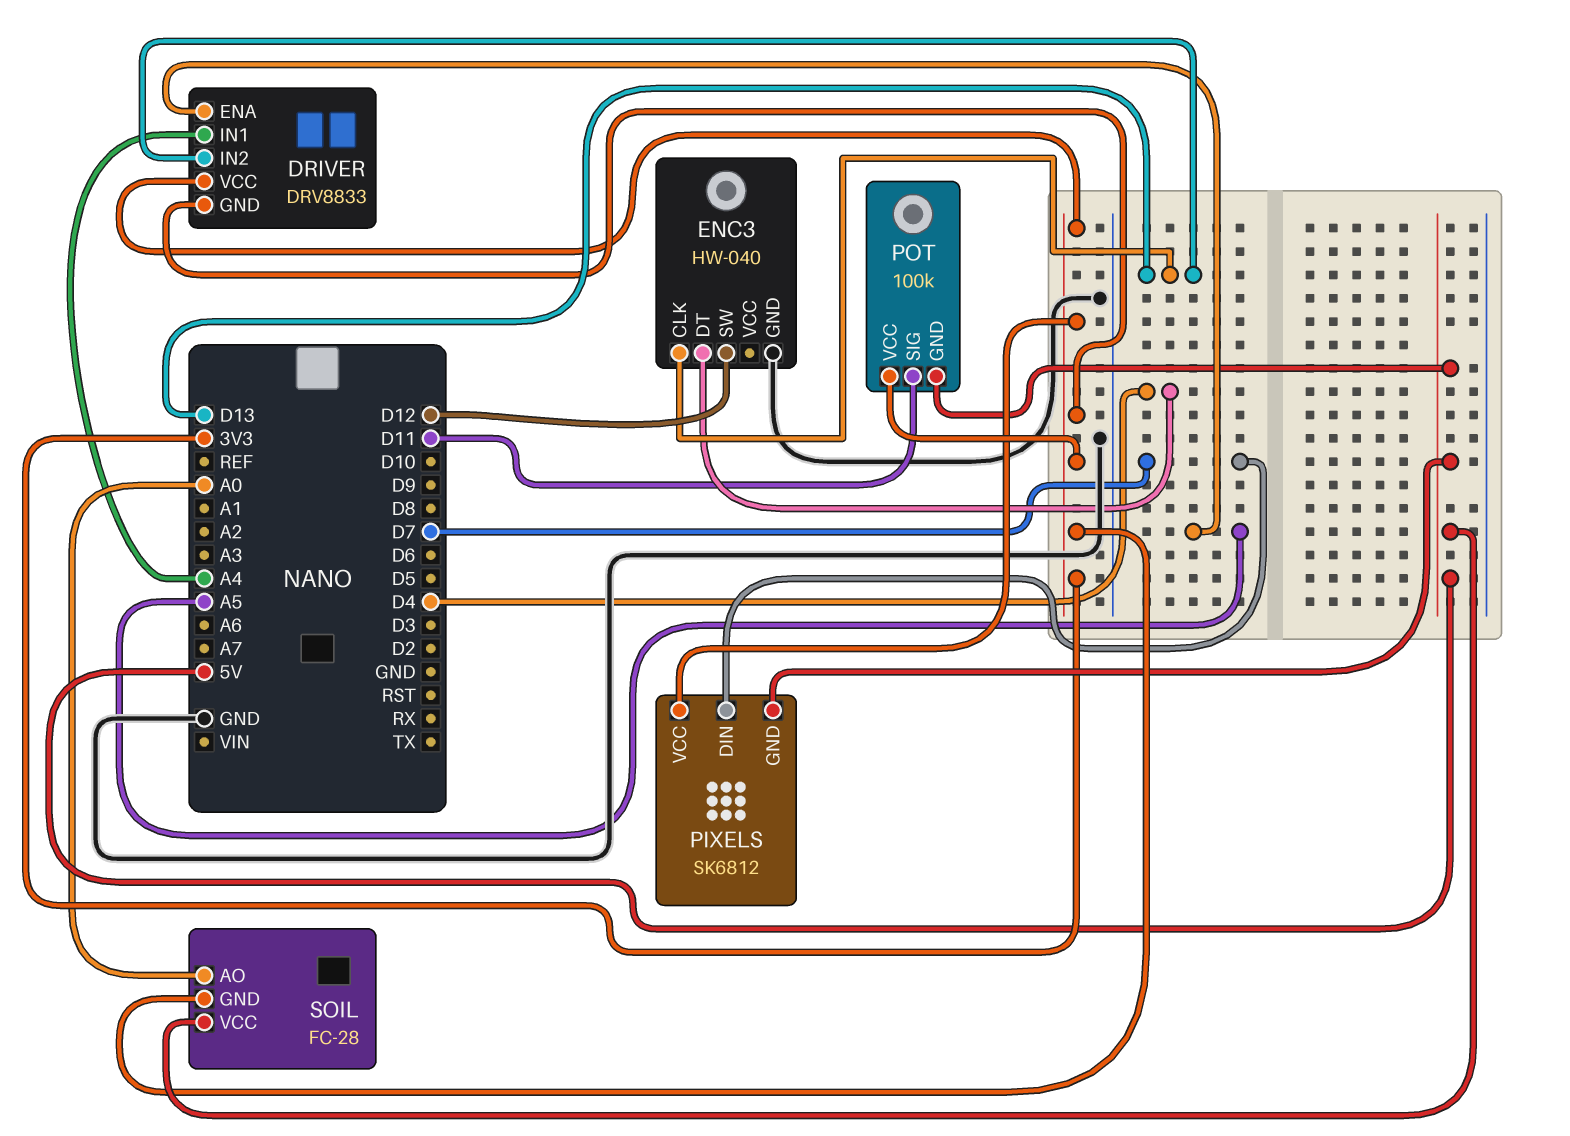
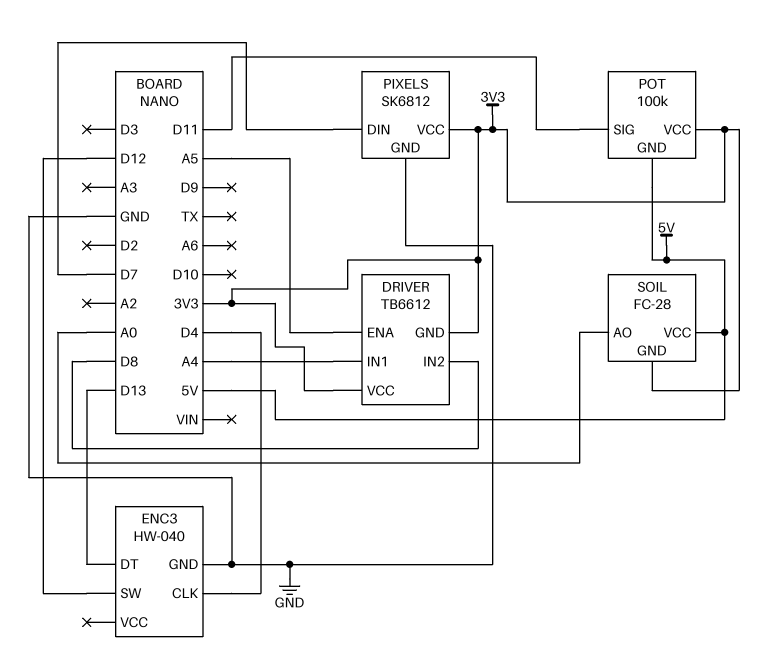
DRIVER: DRV8833 -> TB6612
DRIVER pin IN2: D13 -> D8
ENC3 pin CLK: D13 -> D4
ENC3 pin DT: D4 -> D13
PIXELS pin GND: 5V -> GND

